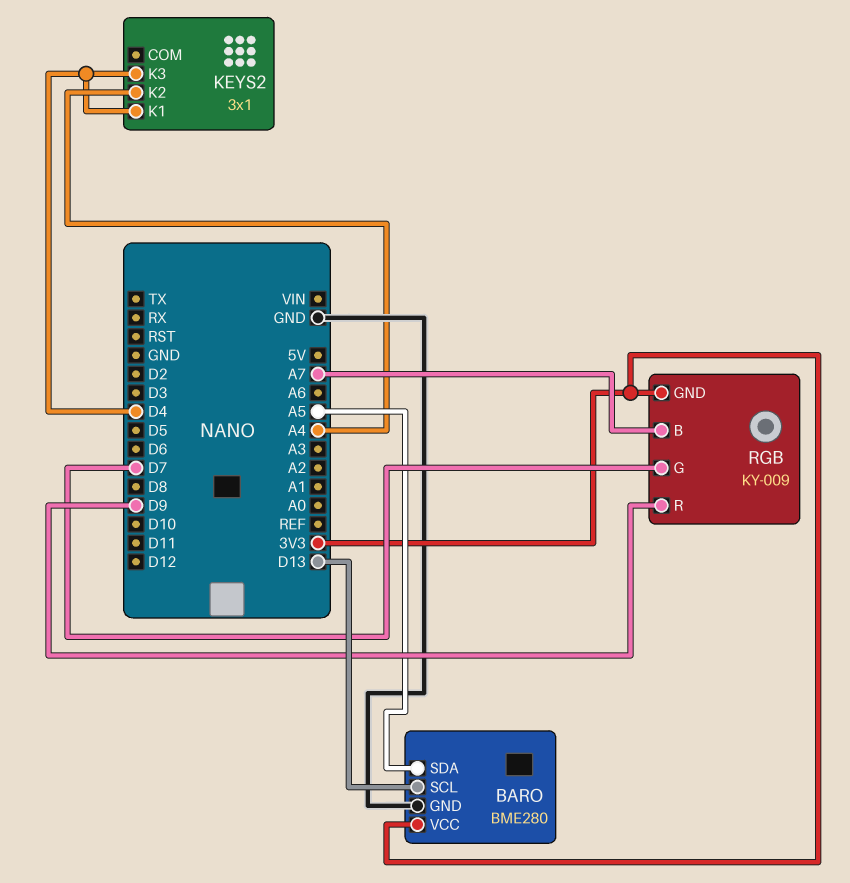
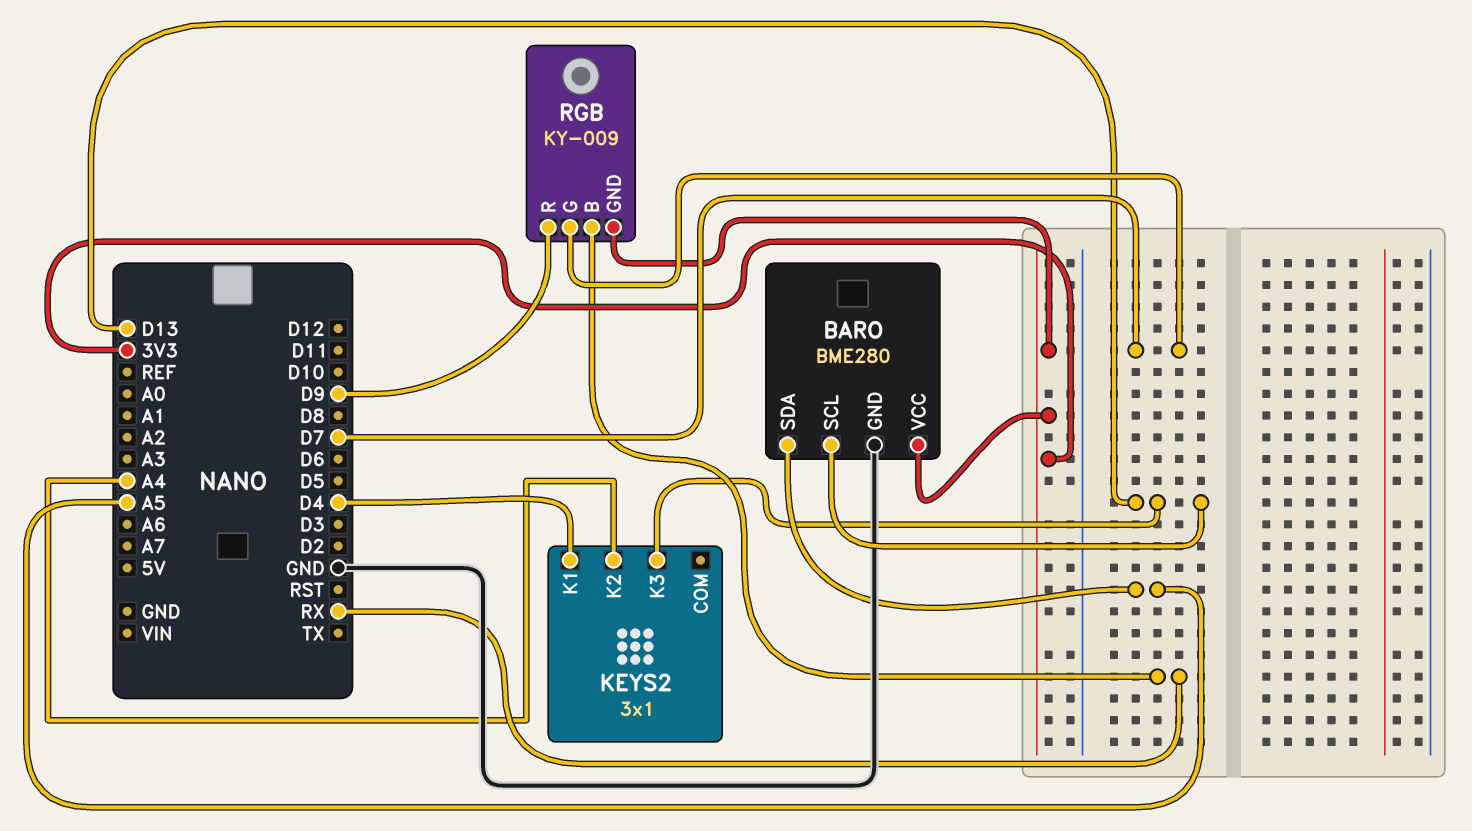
KEYS2 pin K3: D4 -> D13
RGB pin B: A7 -> RX

